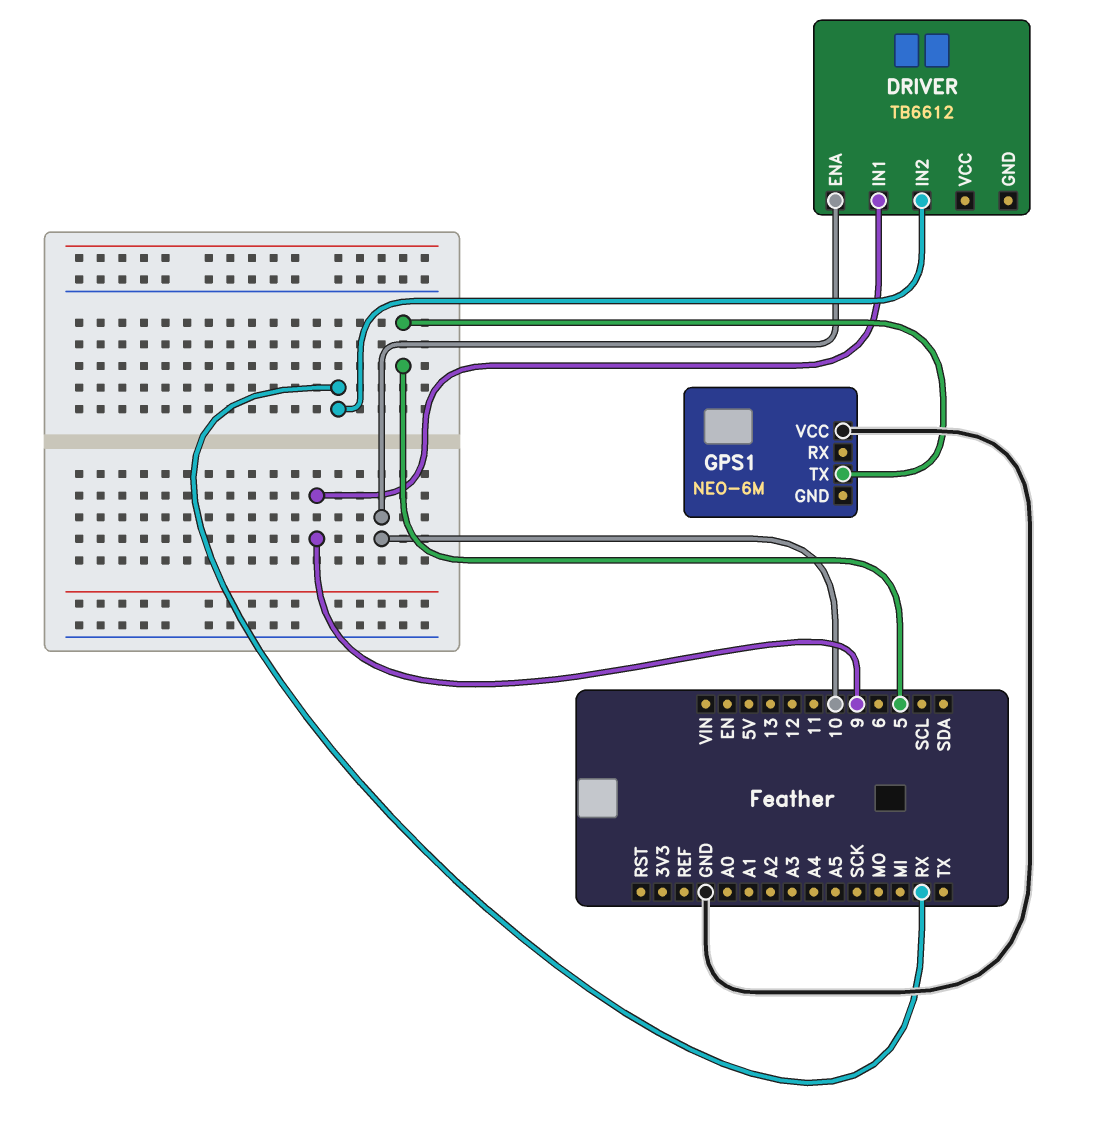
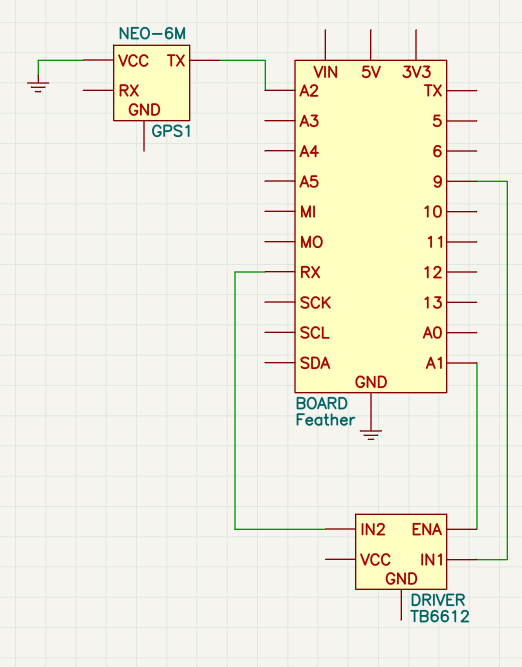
DRIVER pin ENA: 10 -> A1
GPS1 pin TX: 5 -> A2

